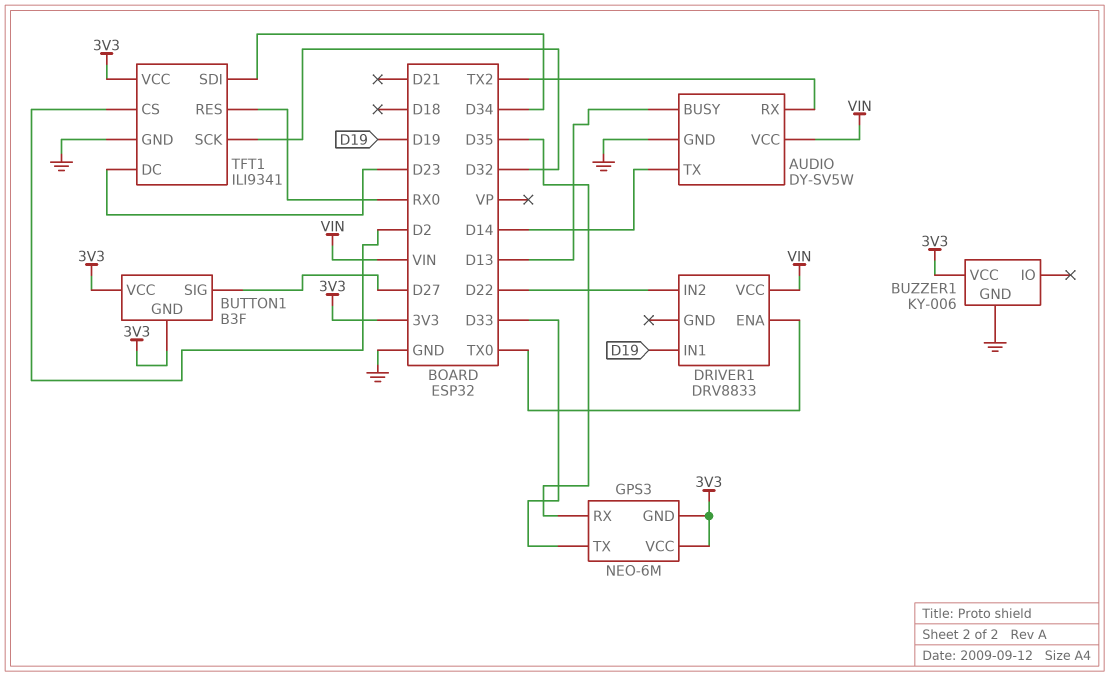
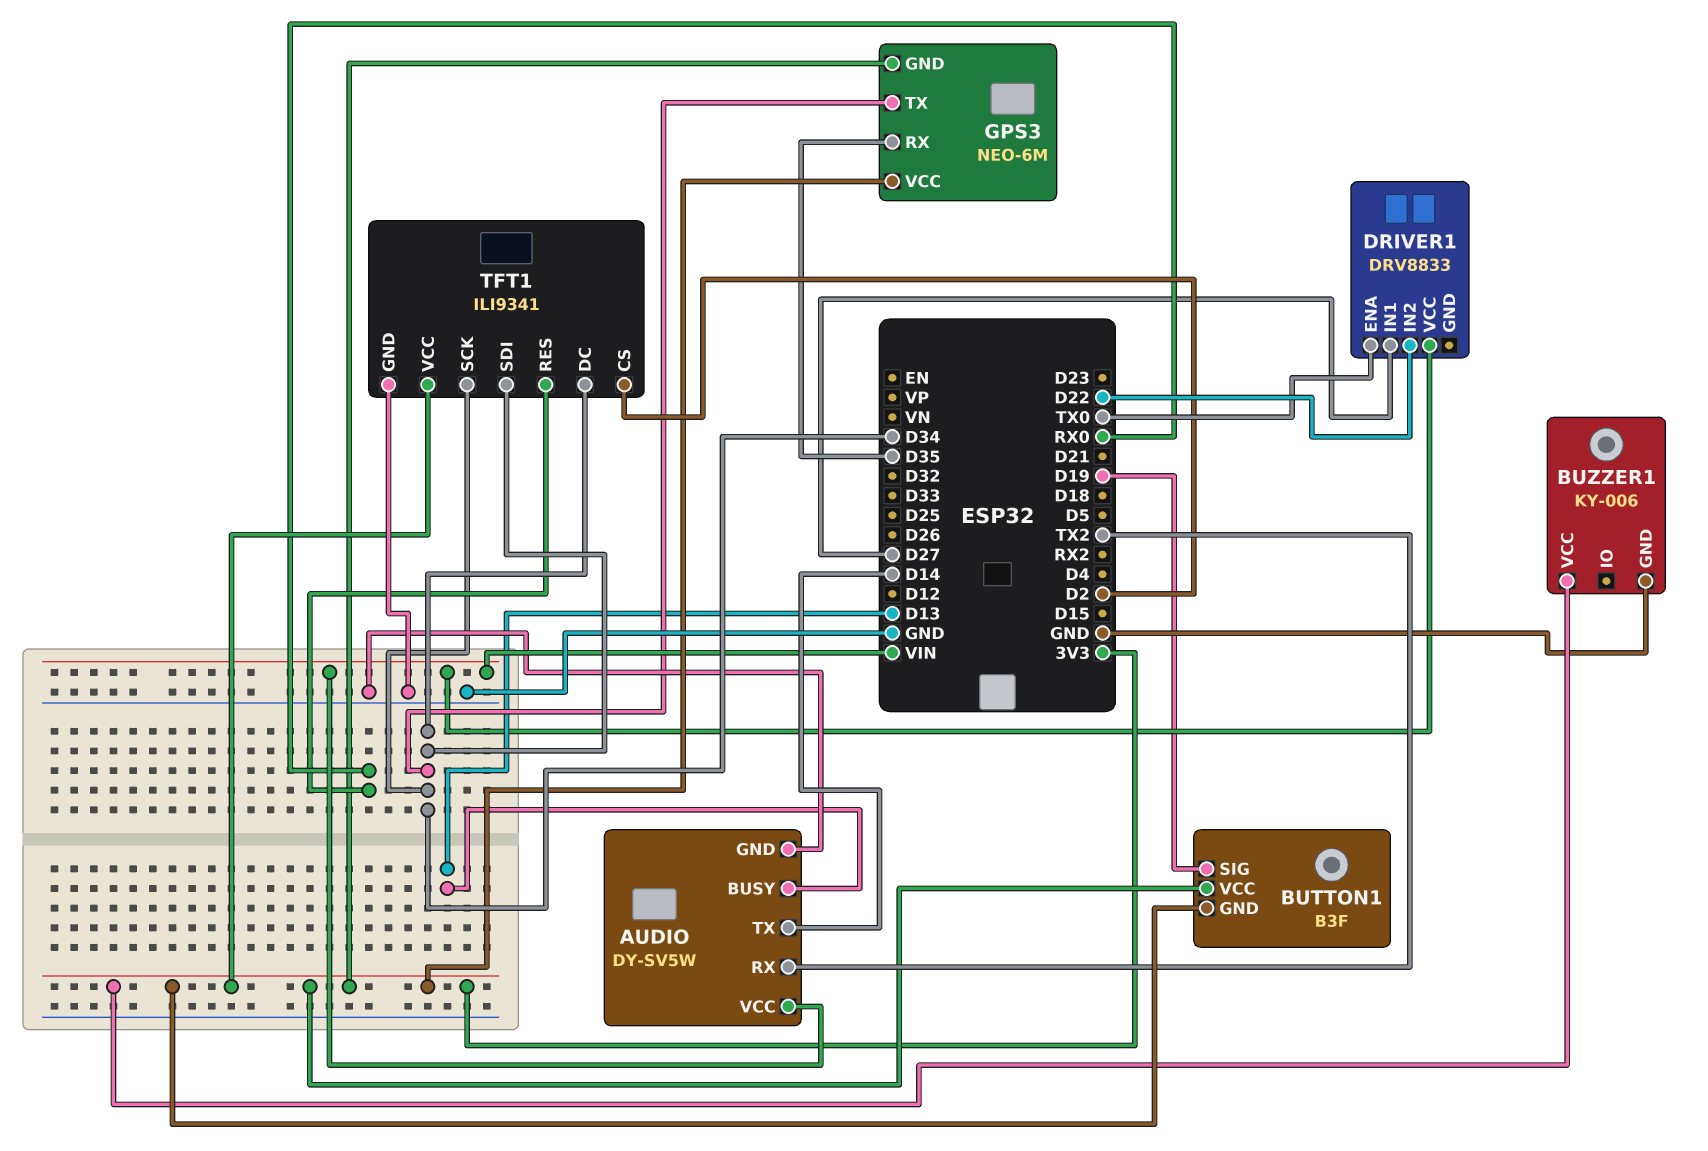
BUTTON1 pin SIG: D27 -> D19
DRIVER1 pin IN1: D19 -> D27
GPS3 pin TX: D33 -> D34
TFT1 pin DC: D23 -> D34
TFT1 pin SCK: D32 -> D34

